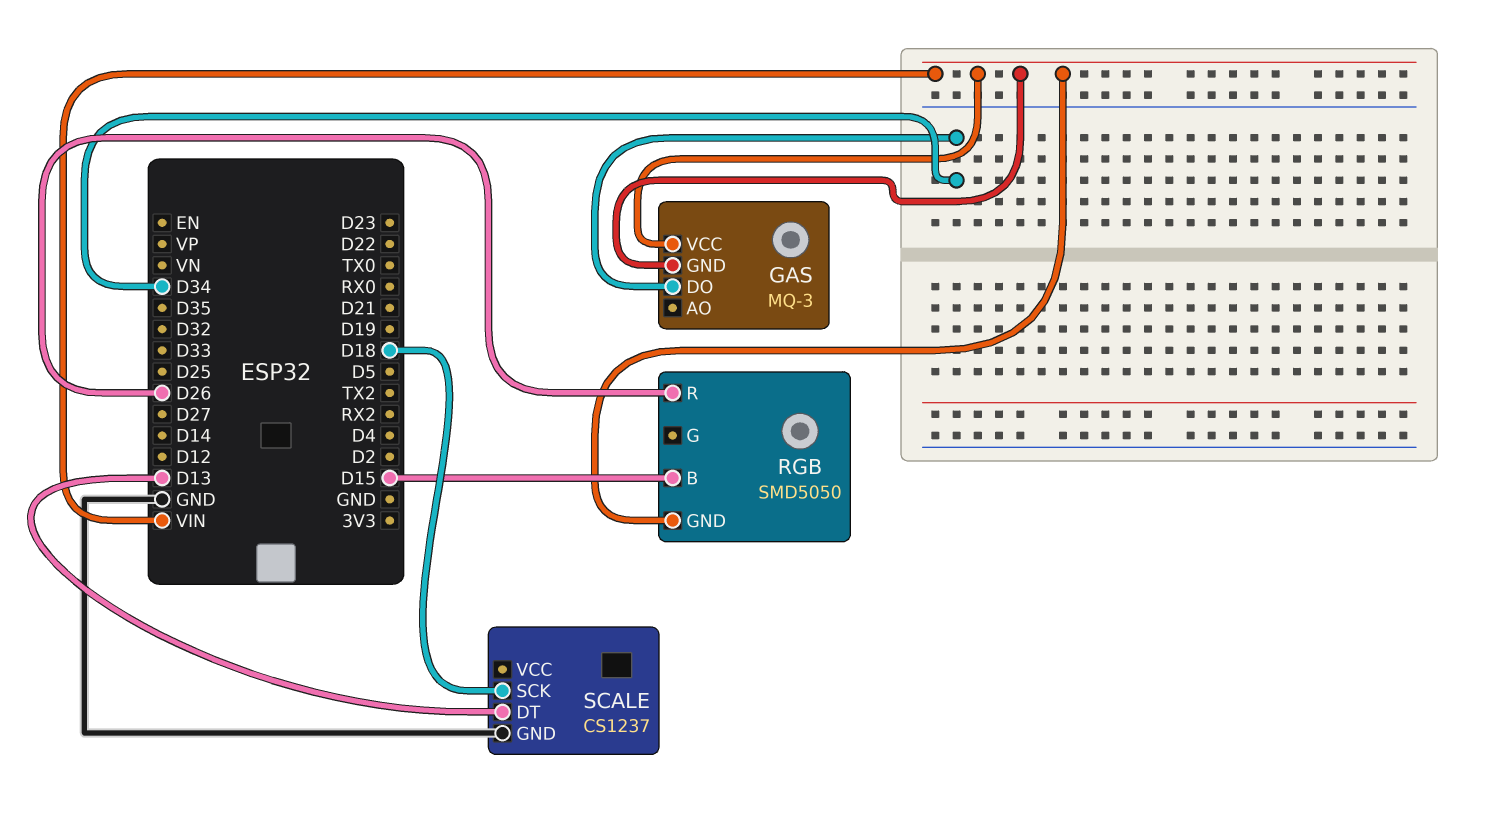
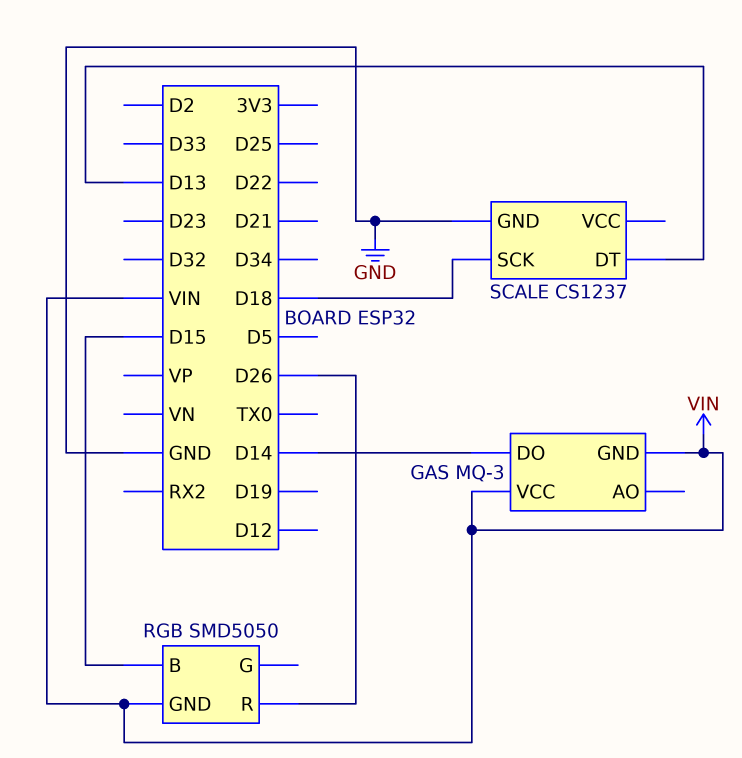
GAS pin DO: D34 -> D14

